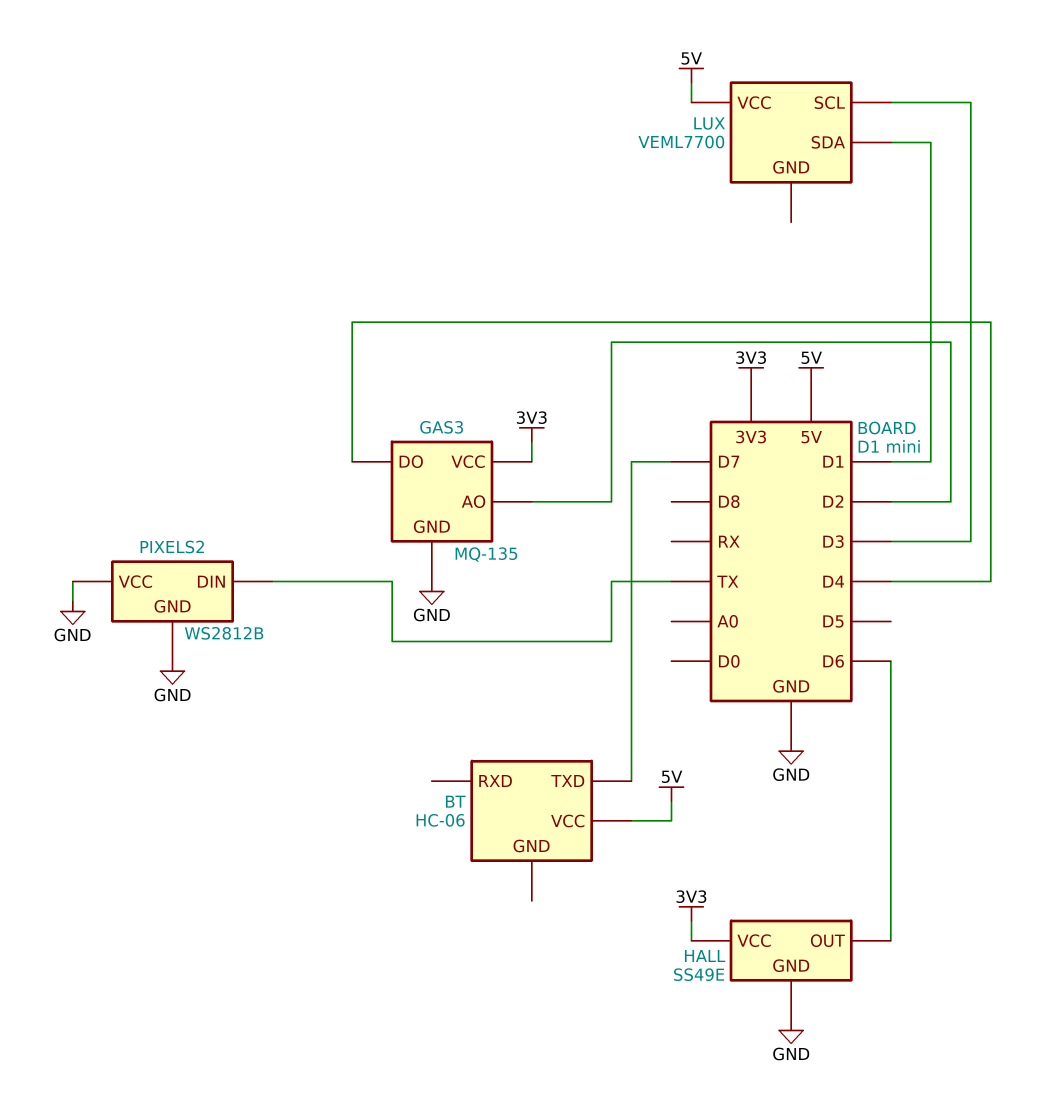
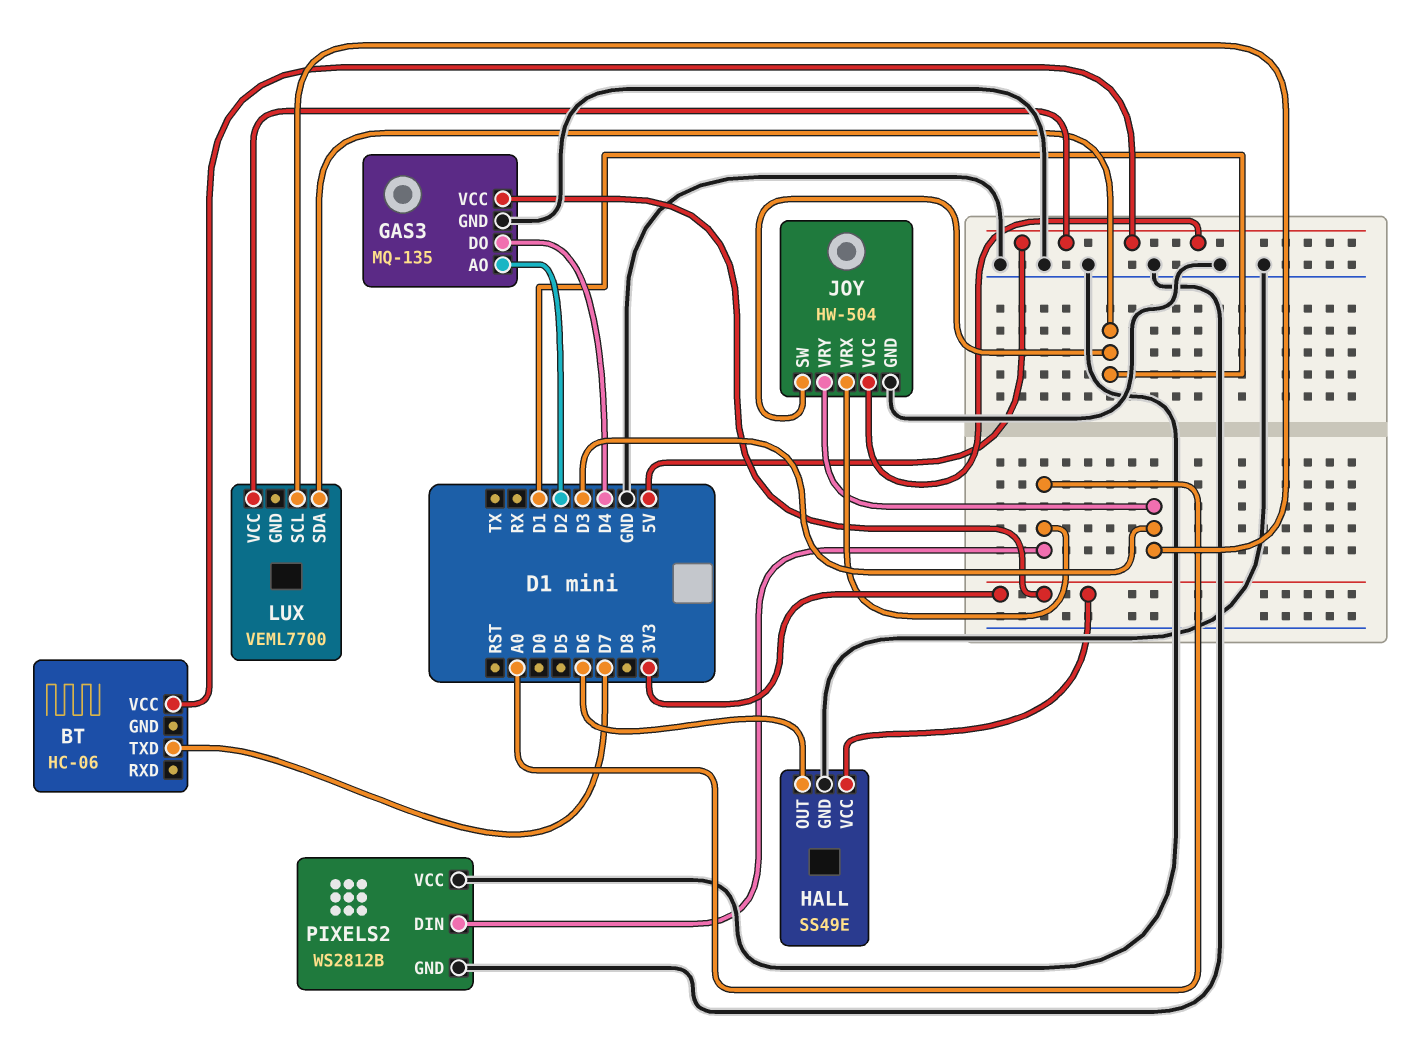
JOY: none -> HW-504
JOY pin GND: none -> GND
JOY pin SW: none -> D1
JOY pin VCC: none -> 5V
JOY pin VRX: none -> A0
JOY pin VRY: none -> D3
PIXELS2 pin DIN: TX -> A0

